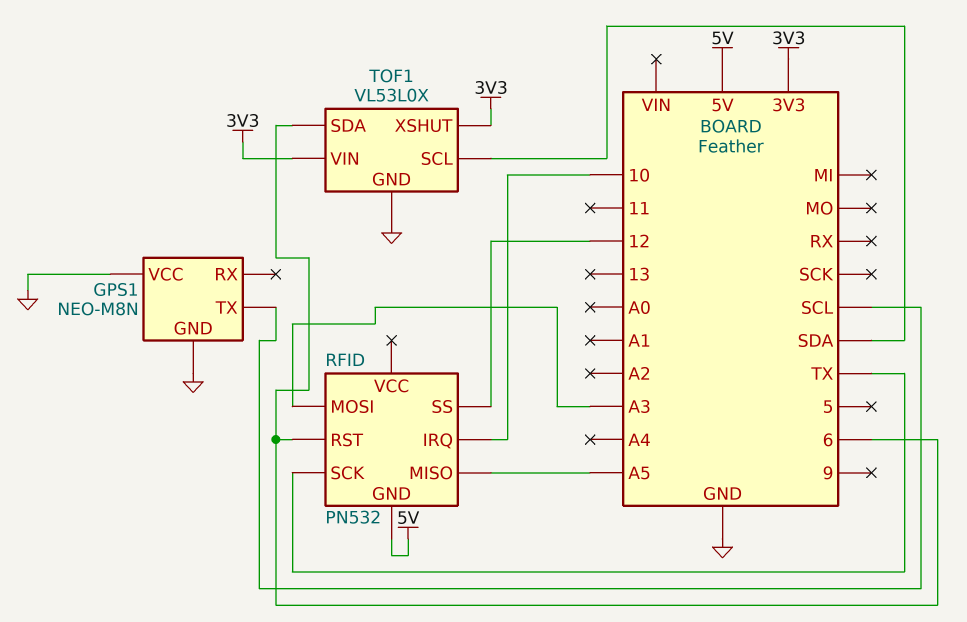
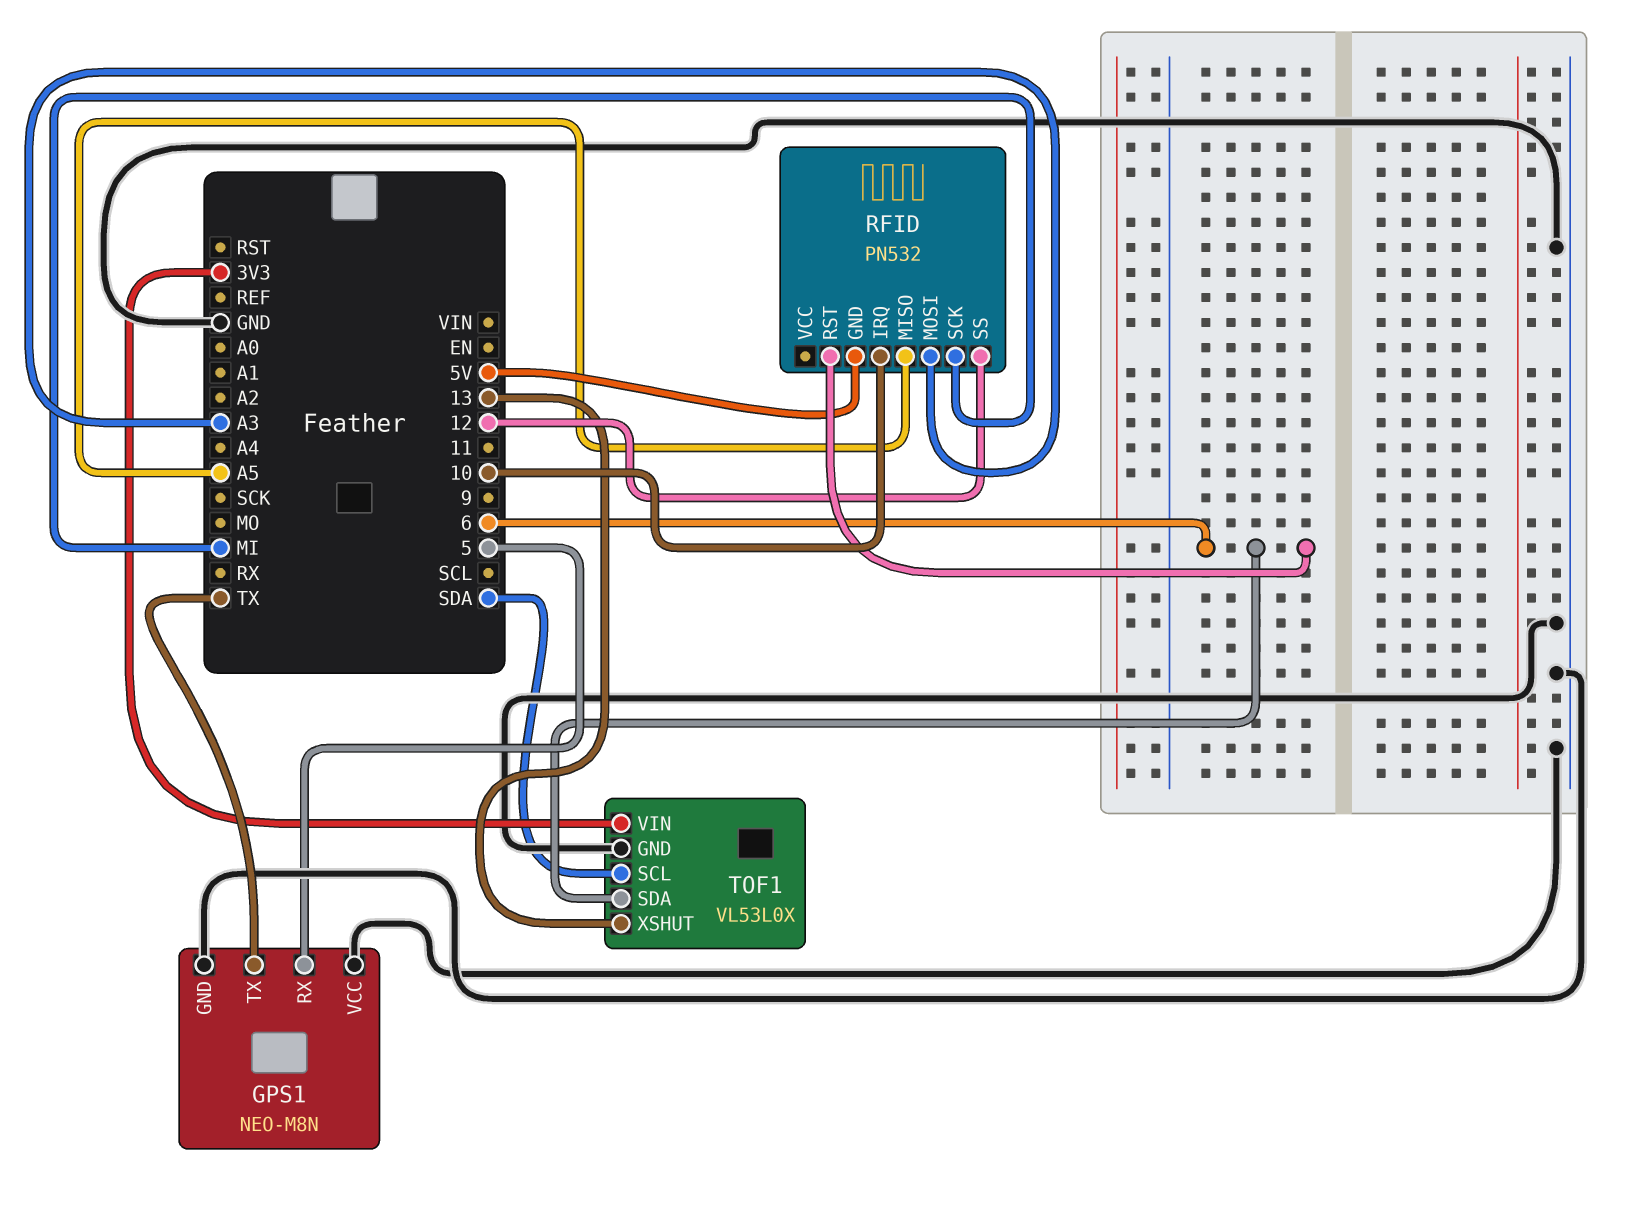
GPS1 pin RX: none -> 5
GPS1 pin TX: SCL -> TX
RFID pin SCK: TX -> MI
TOF1 pin XSHUT: 3V3 -> 13

